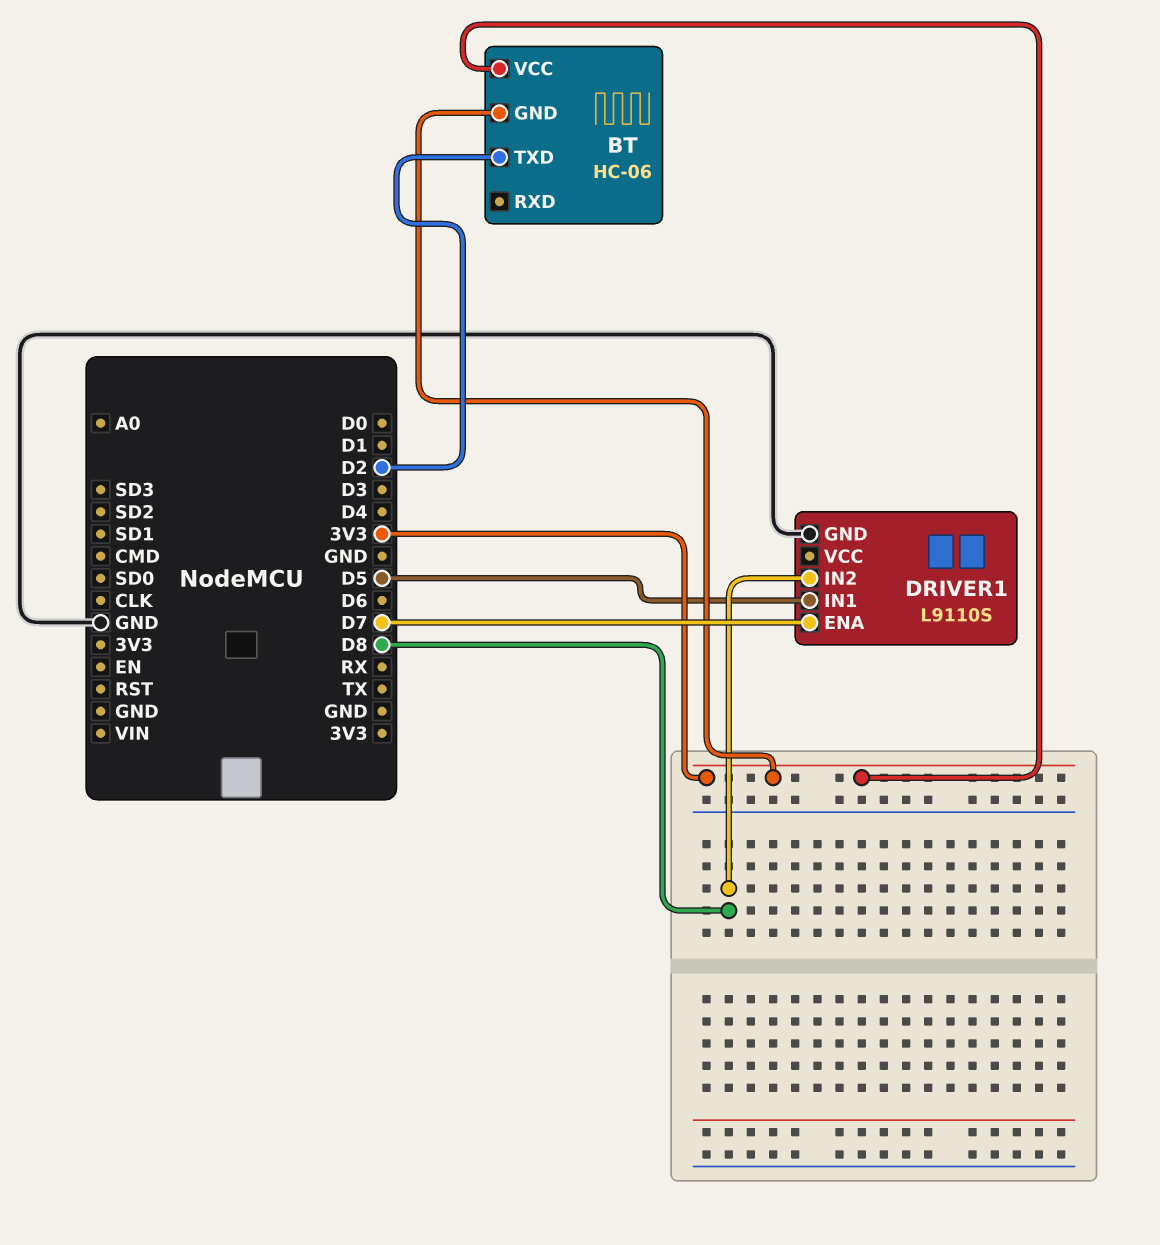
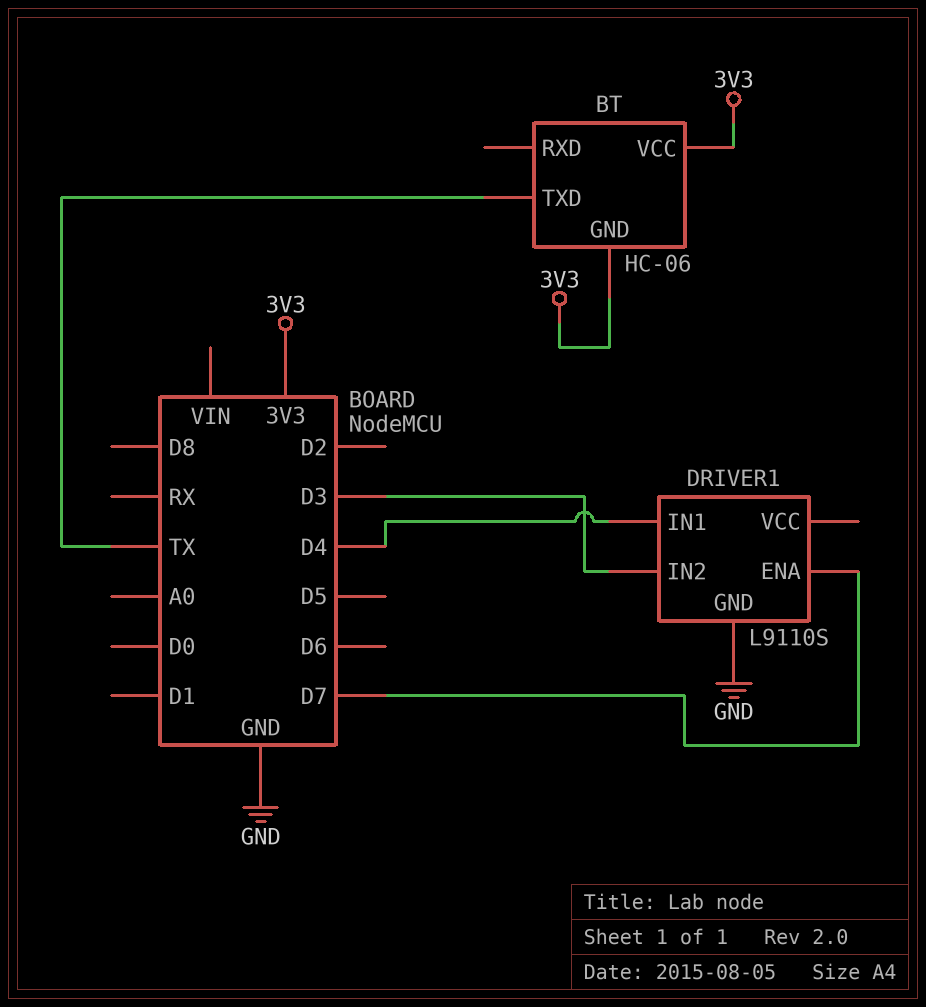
BT pin TXD: D2 -> TX
DRIVER1 pin IN1: D5 -> D4
DRIVER1 pin IN2: D8 -> D3

